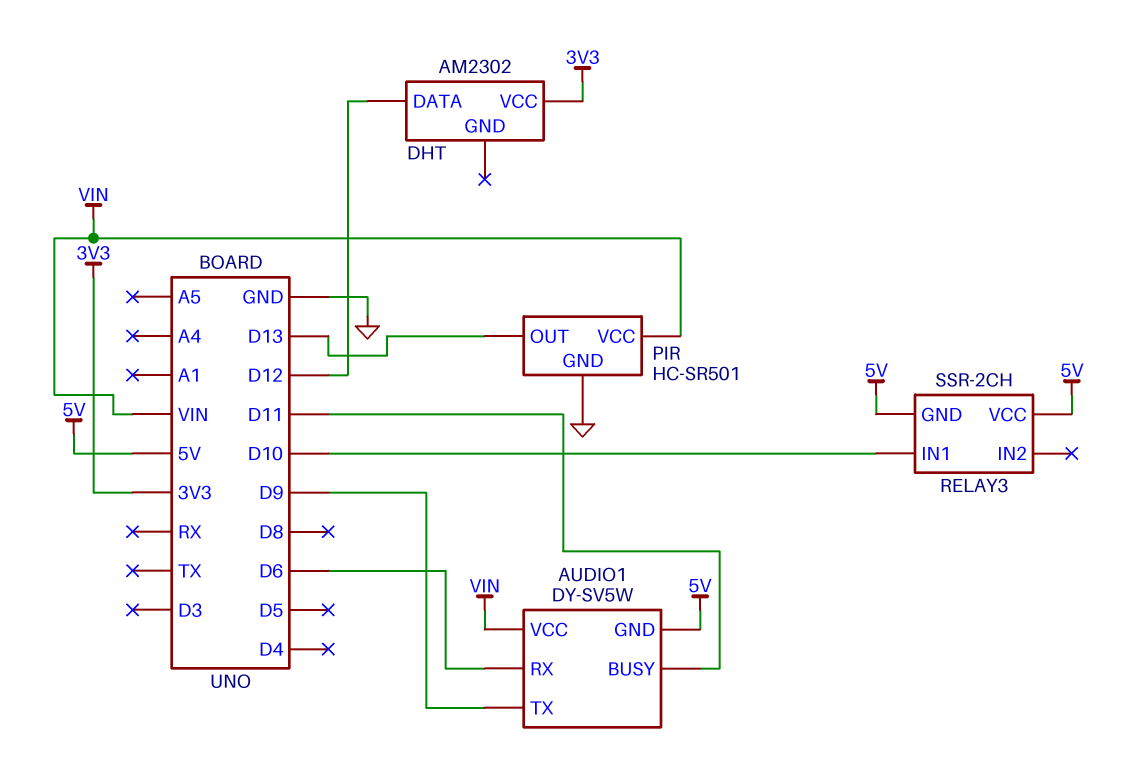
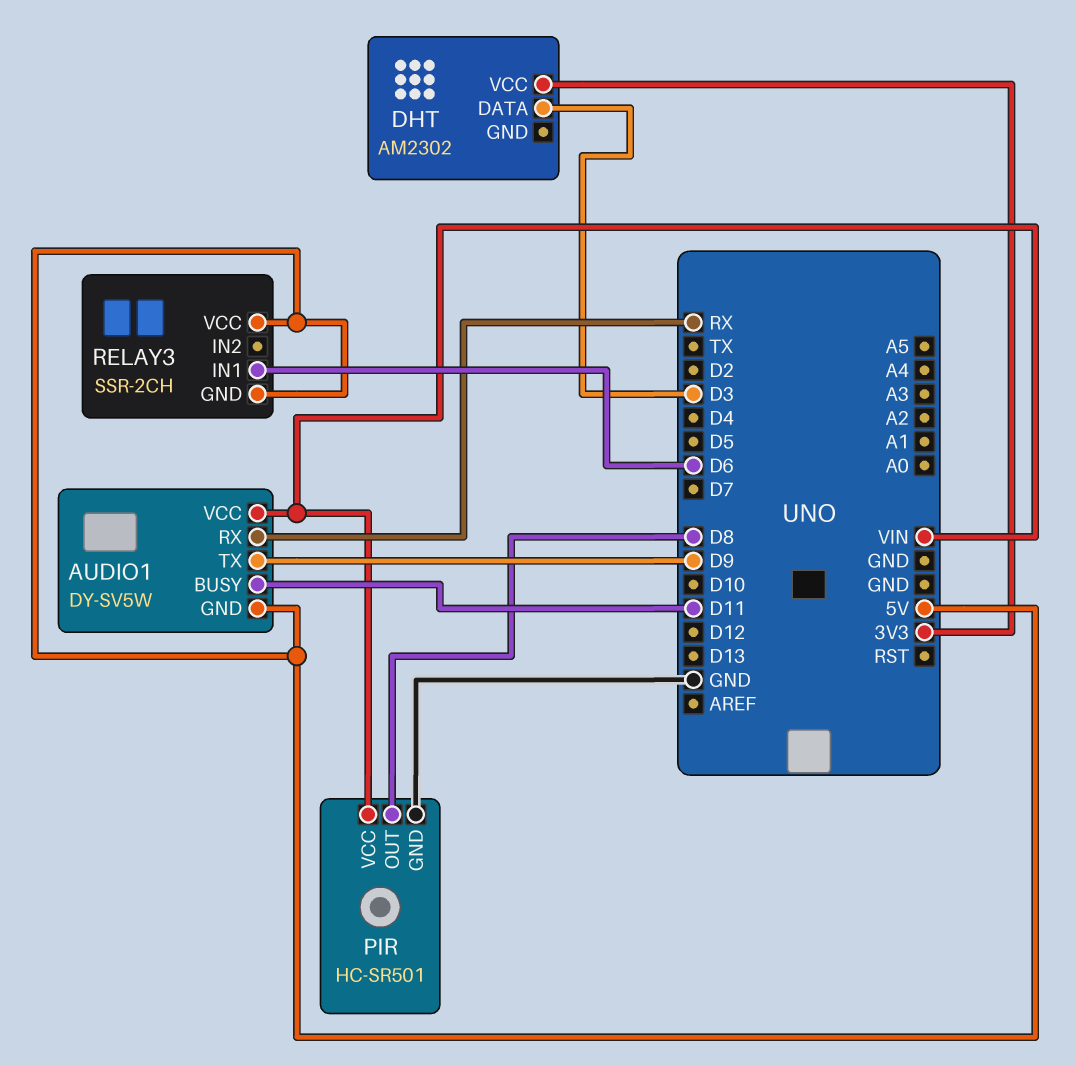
AUDIO1 pin RX: D6 -> RX
DHT pin DATA: D12 -> D3
PIR pin OUT: D13 -> D8
RELAY3 pin IN1: D10 -> D6

